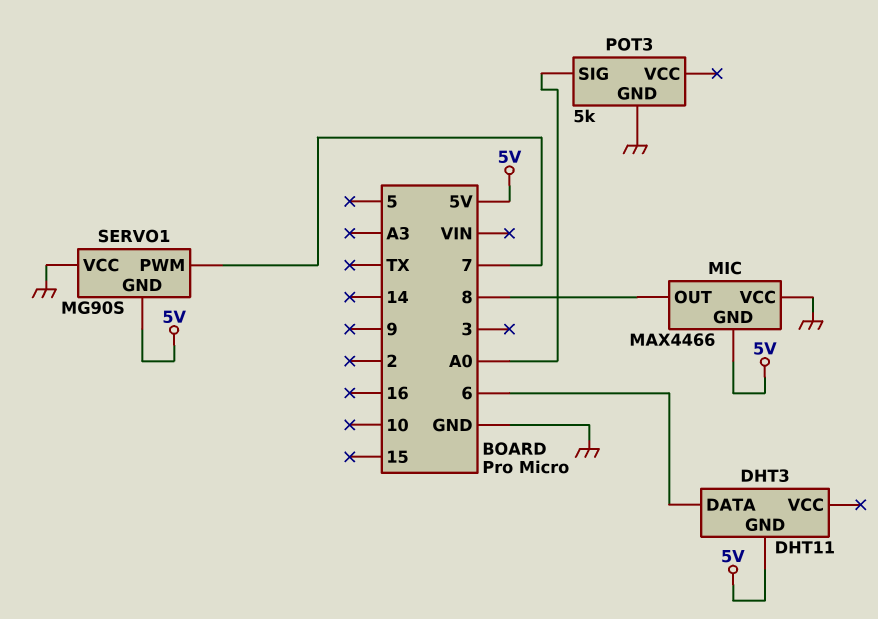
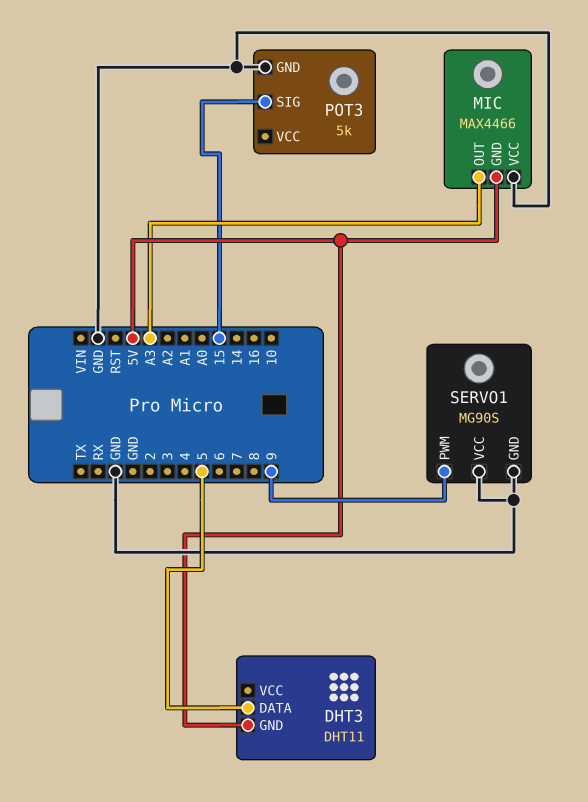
DHT3 pin DATA: 6 -> 5
MIC pin OUT: 8 -> A3
POT3 pin SIG: A0 -> 15
SERVO1 pin GND: 5V -> GND
SERVO1 pin PWM: 7 -> 9

